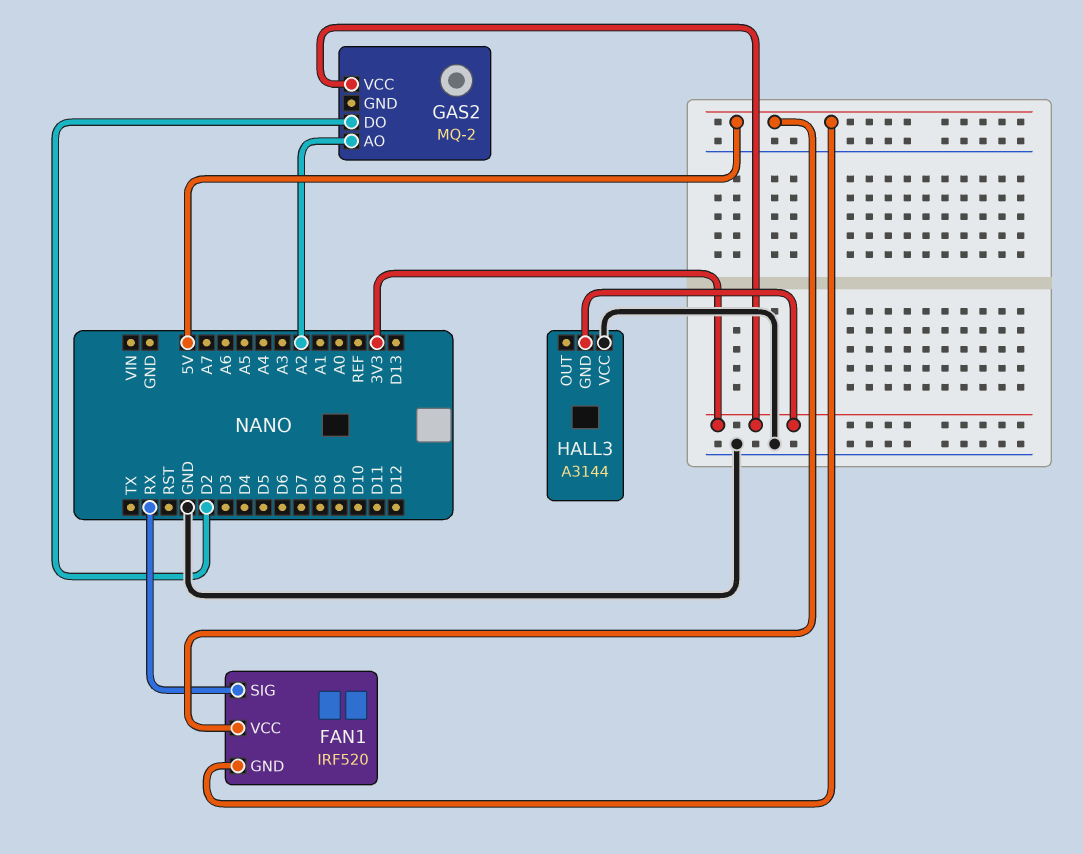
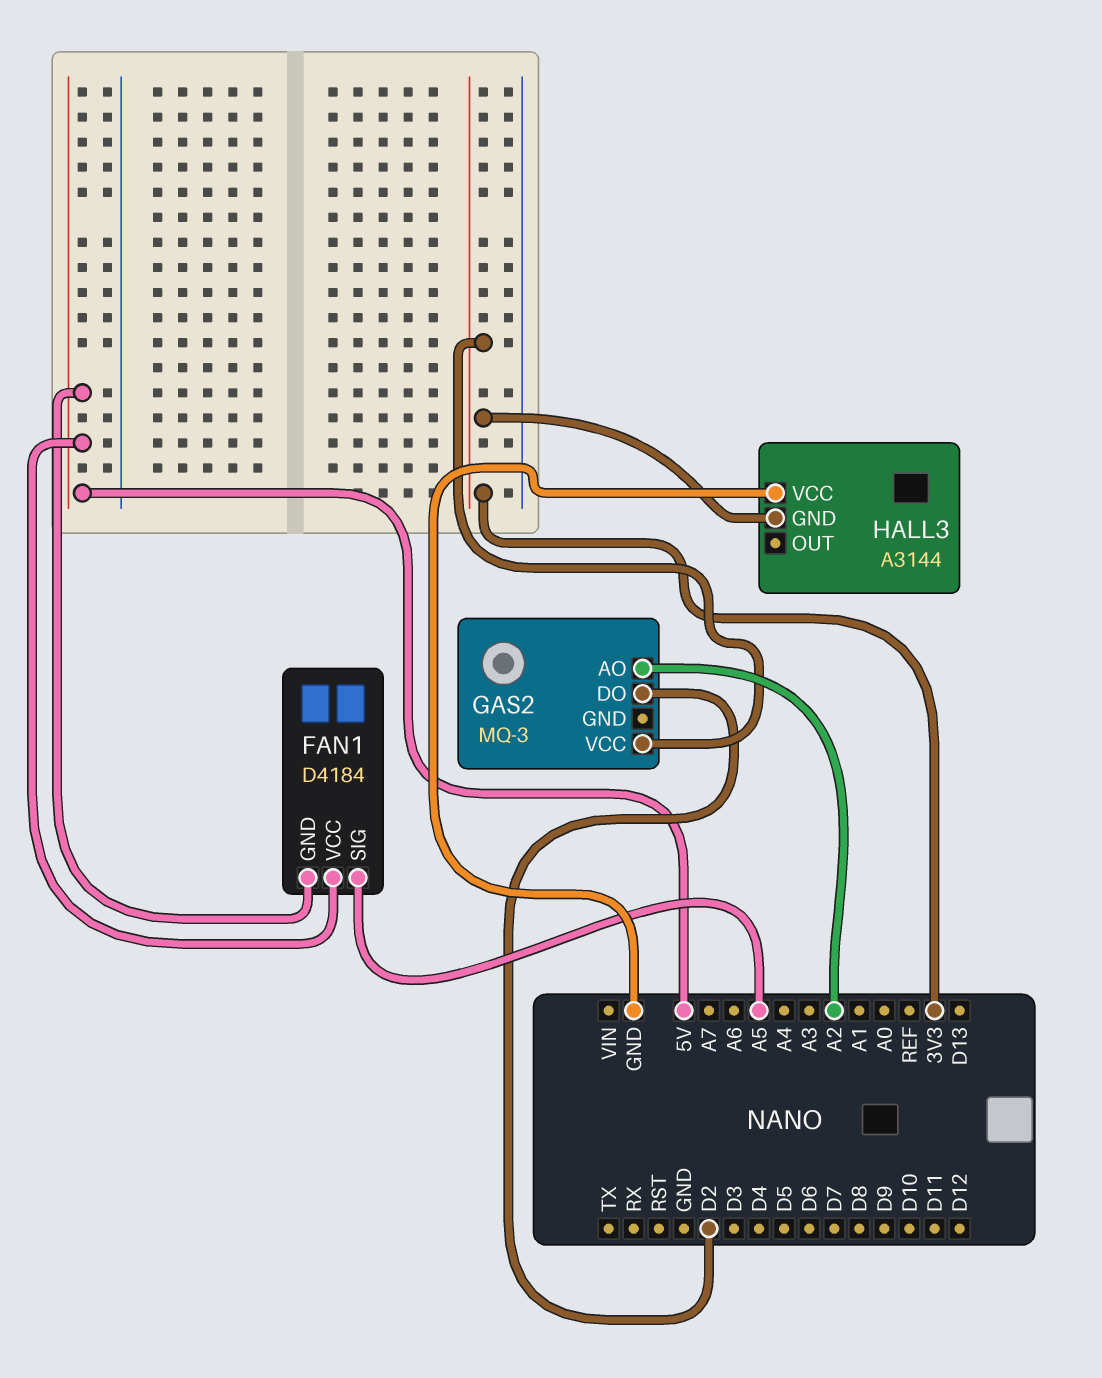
FAN1: IRF520 -> D4184
FAN1 pin SIG: RX -> A5
GAS2: MQ-2 -> MQ-3

